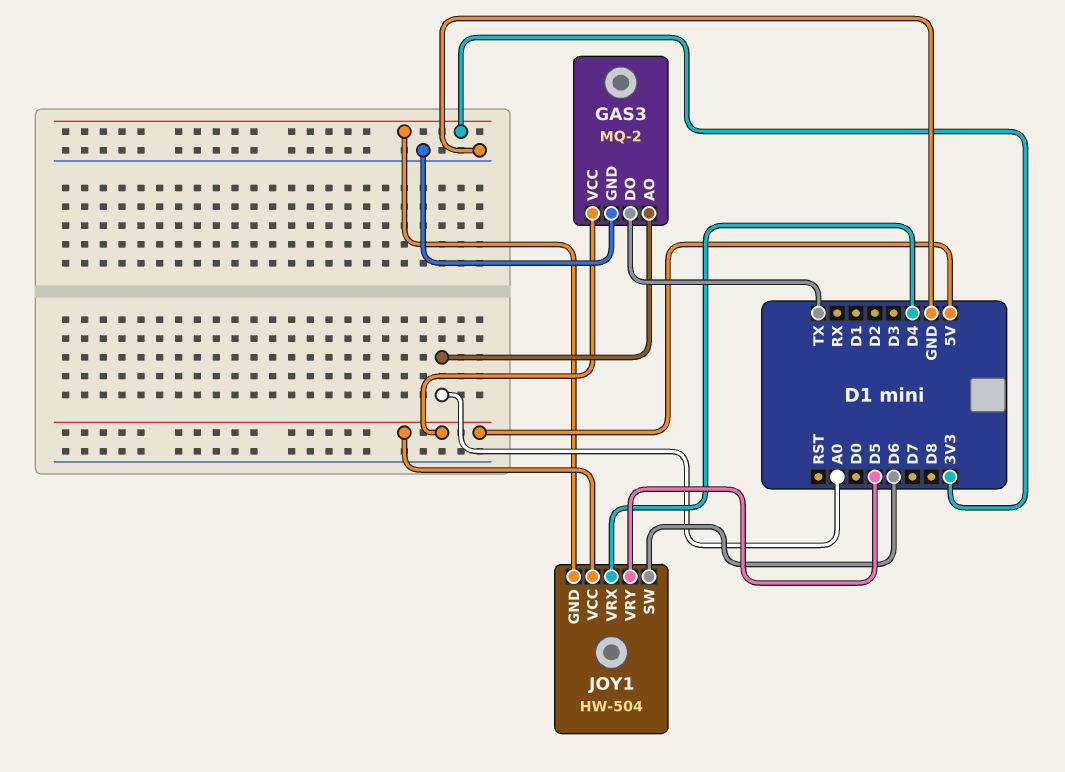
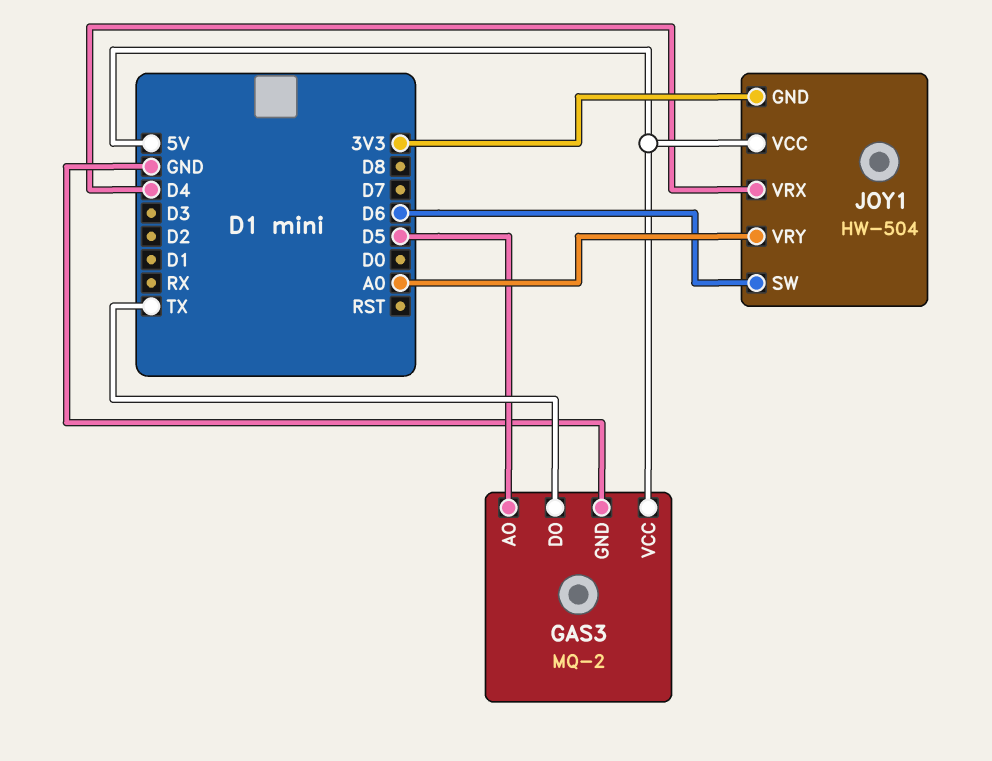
GAS3 pin AO: A0 -> D5
JOY1 pin VRY: D5 -> A0

